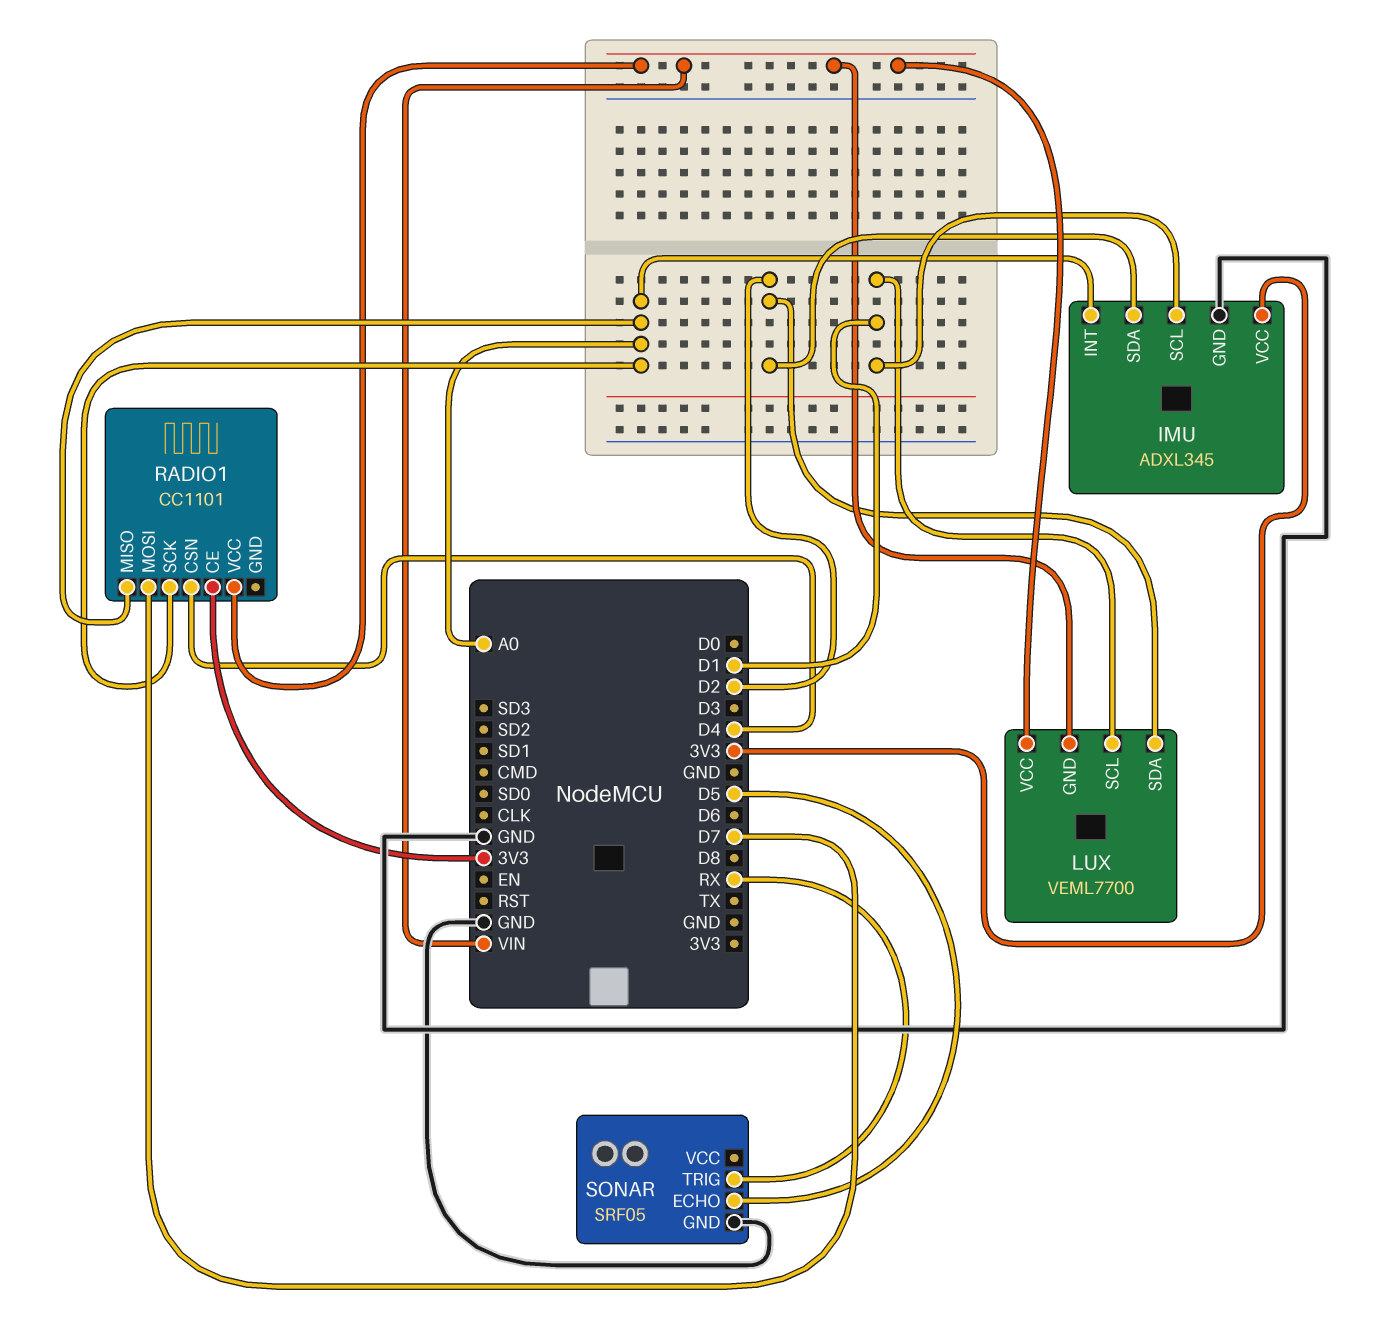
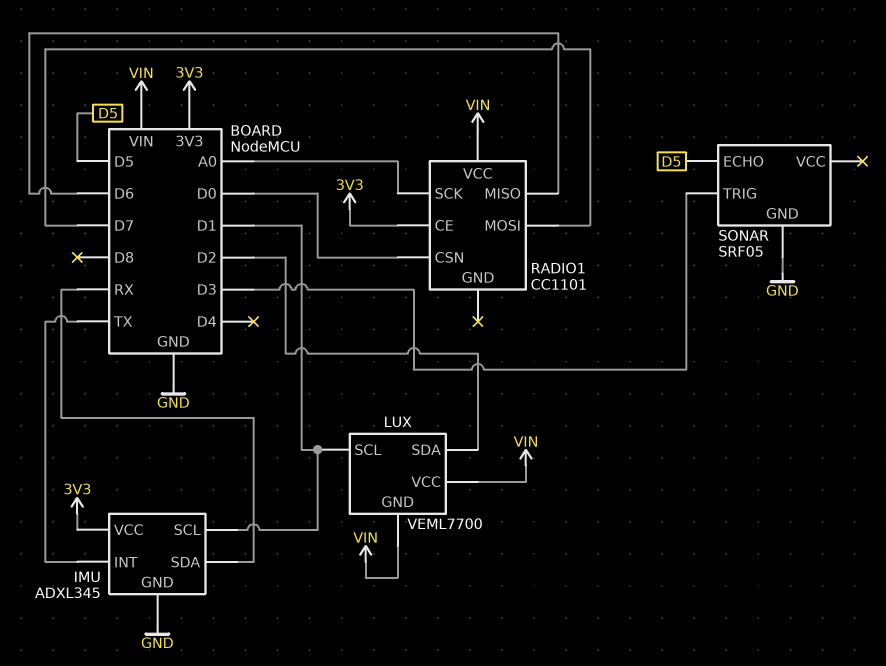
IMU pin INT: A0 -> TX
IMU pin SDA: D2 -> RX
RADIO1 pin CSN: D4 -> D0
RADIO1 pin MISO: A0 -> D6
SONAR pin TRIG: RX -> D3

